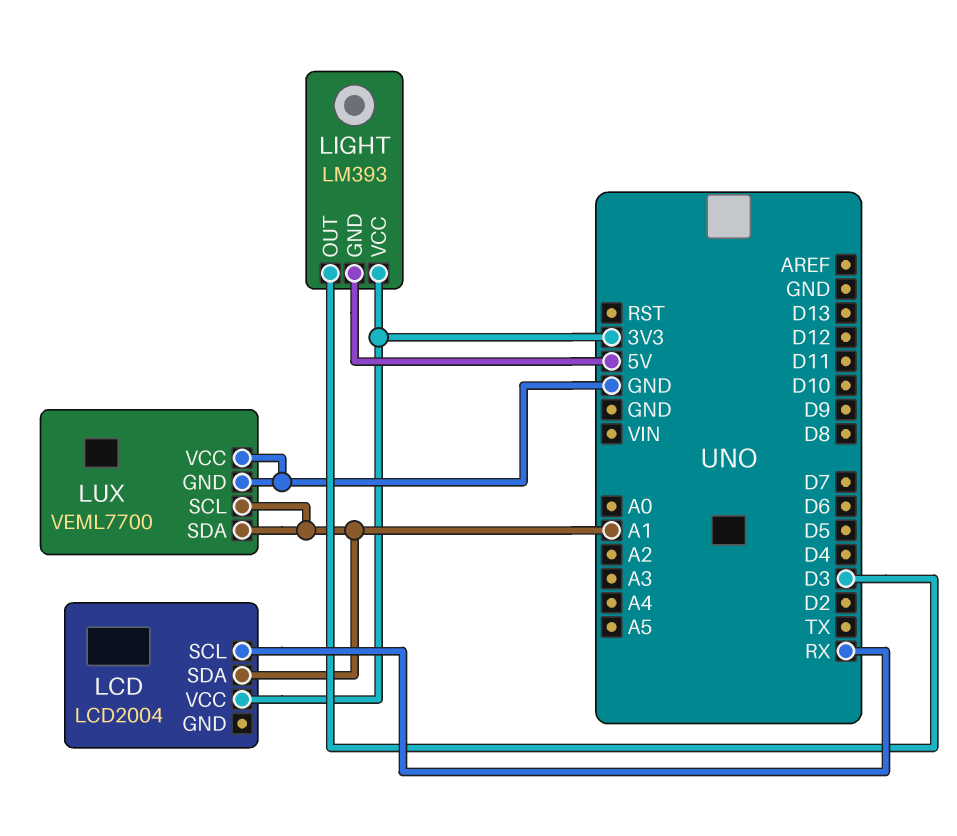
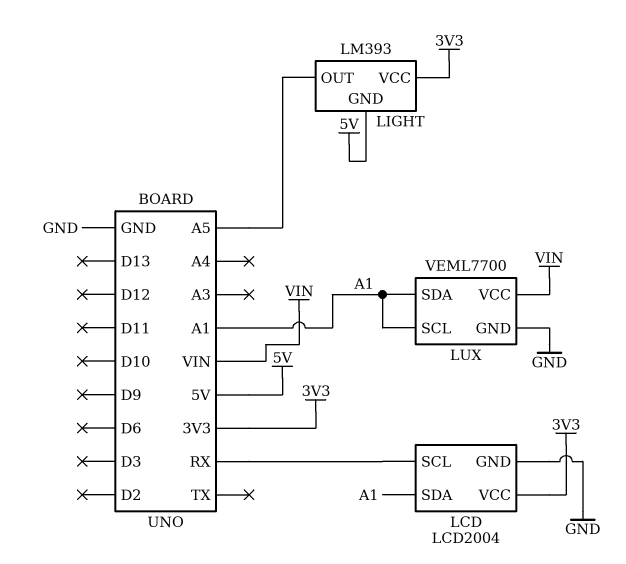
LCD pin GND: none -> GND
LIGHT pin OUT: D3 -> A5
LUX pin VCC: GND -> VIN

